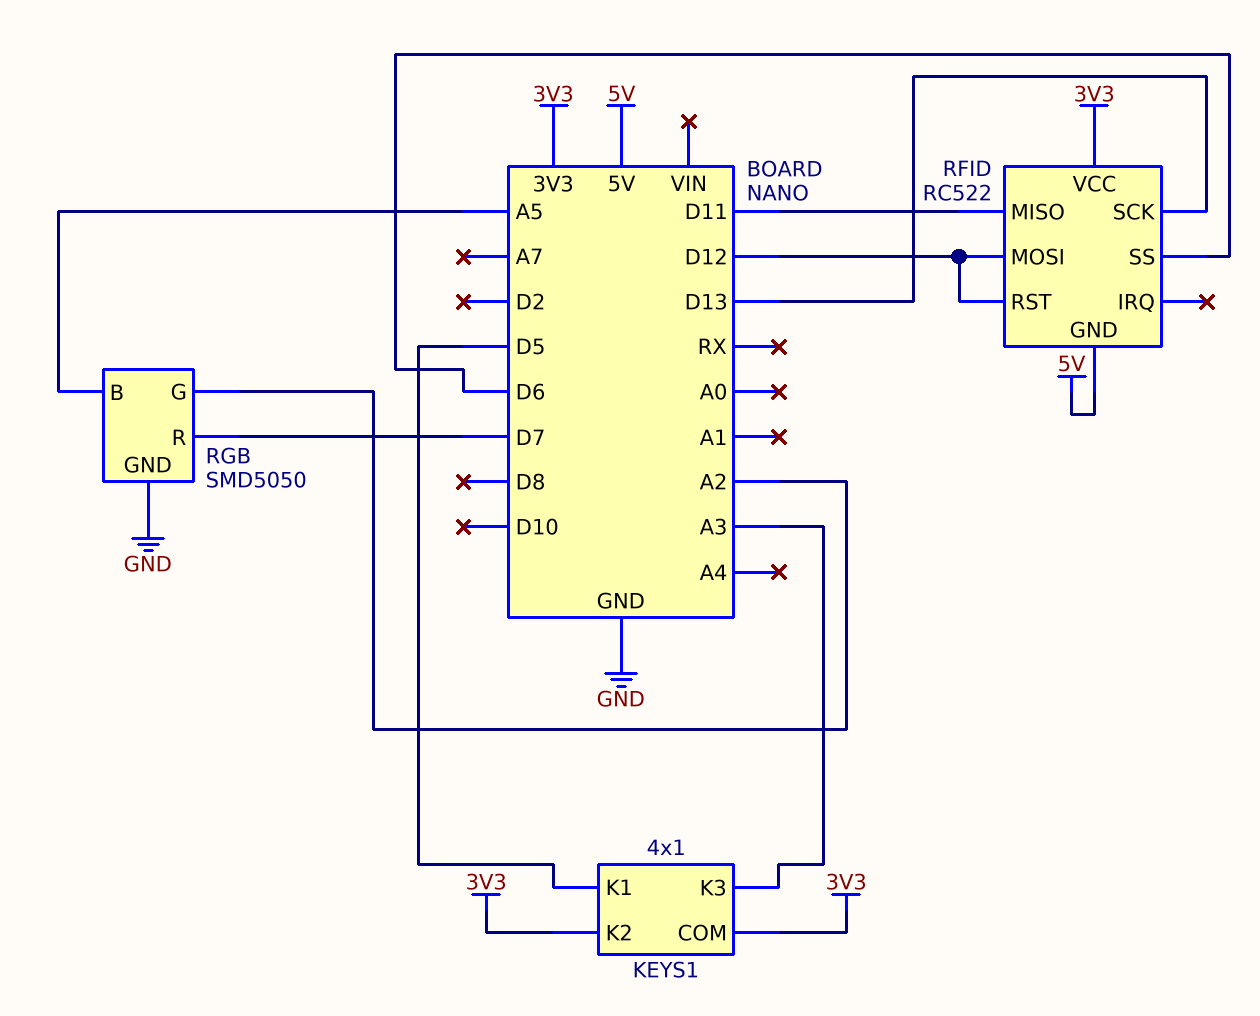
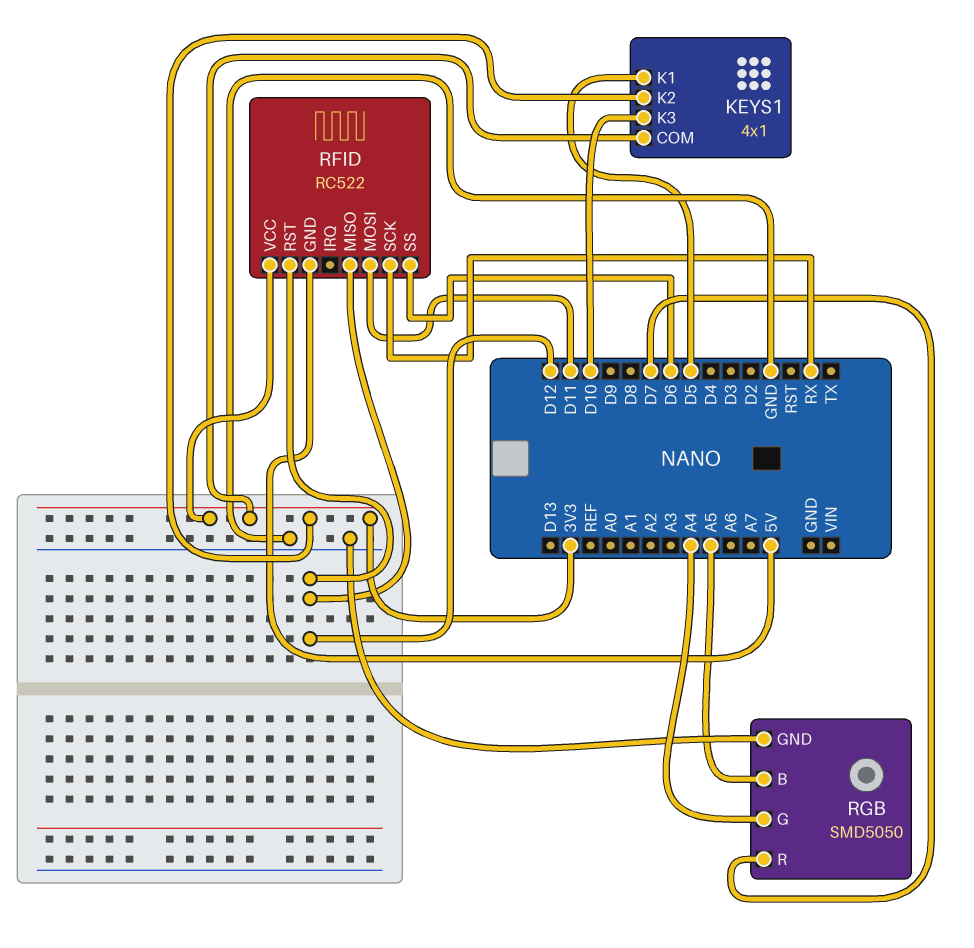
KEYS1 pin K3: A3 -> D10
RFID pin MISO: D11 -> D12
RFID pin MOSI: D12 -> D11
RFID pin SCK: D13 -> RX
RGB pin G: A2 -> A4

